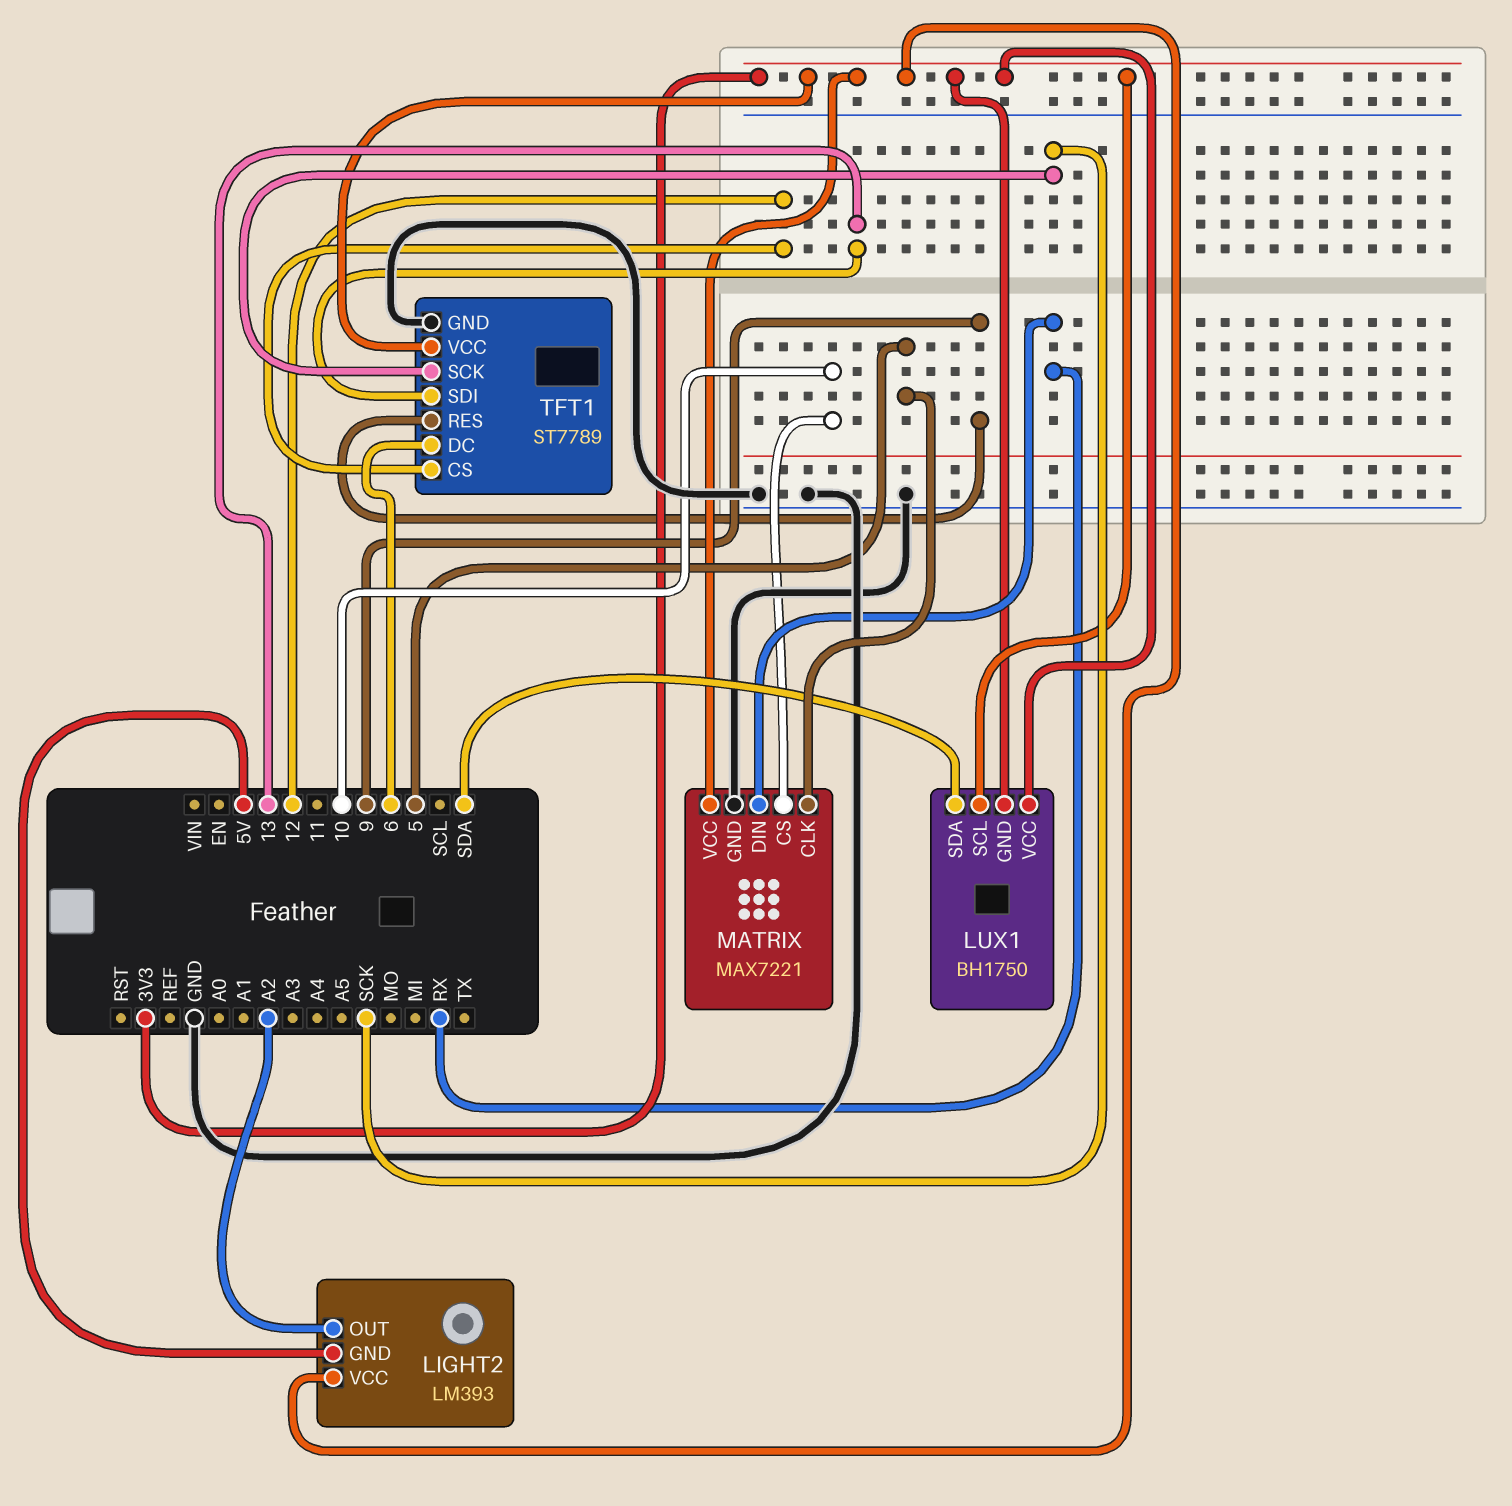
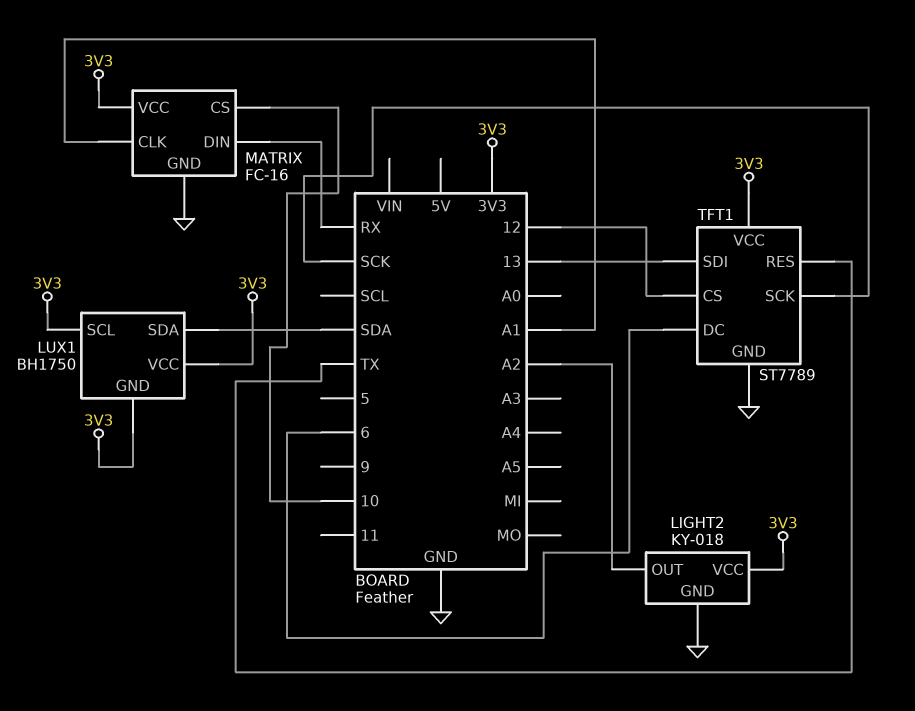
LIGHT2: LM393 -> KY-018
LIGHT2 pin GND: 5V -> GND
MATRIX: MAX7221 -> FC-16
MATRIX pin CLK: 5 -> A1
TFT1 pin RES: 9 -> TX

